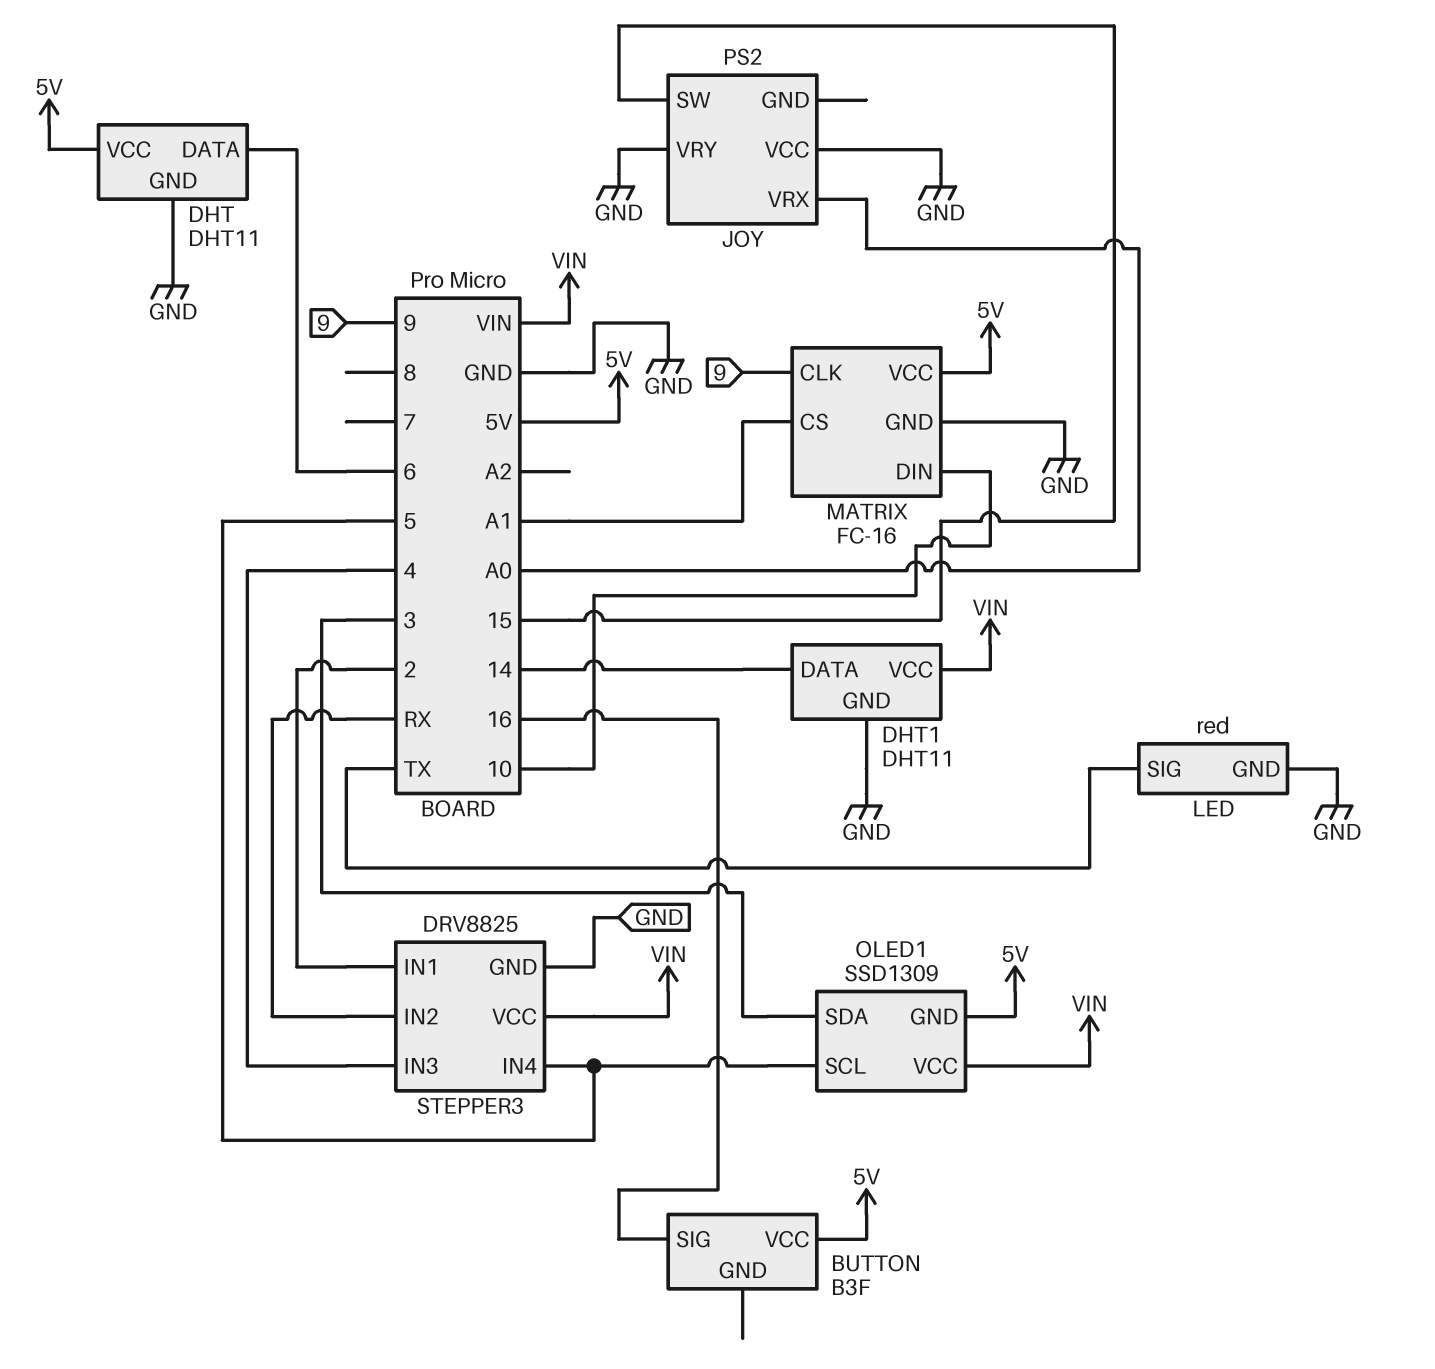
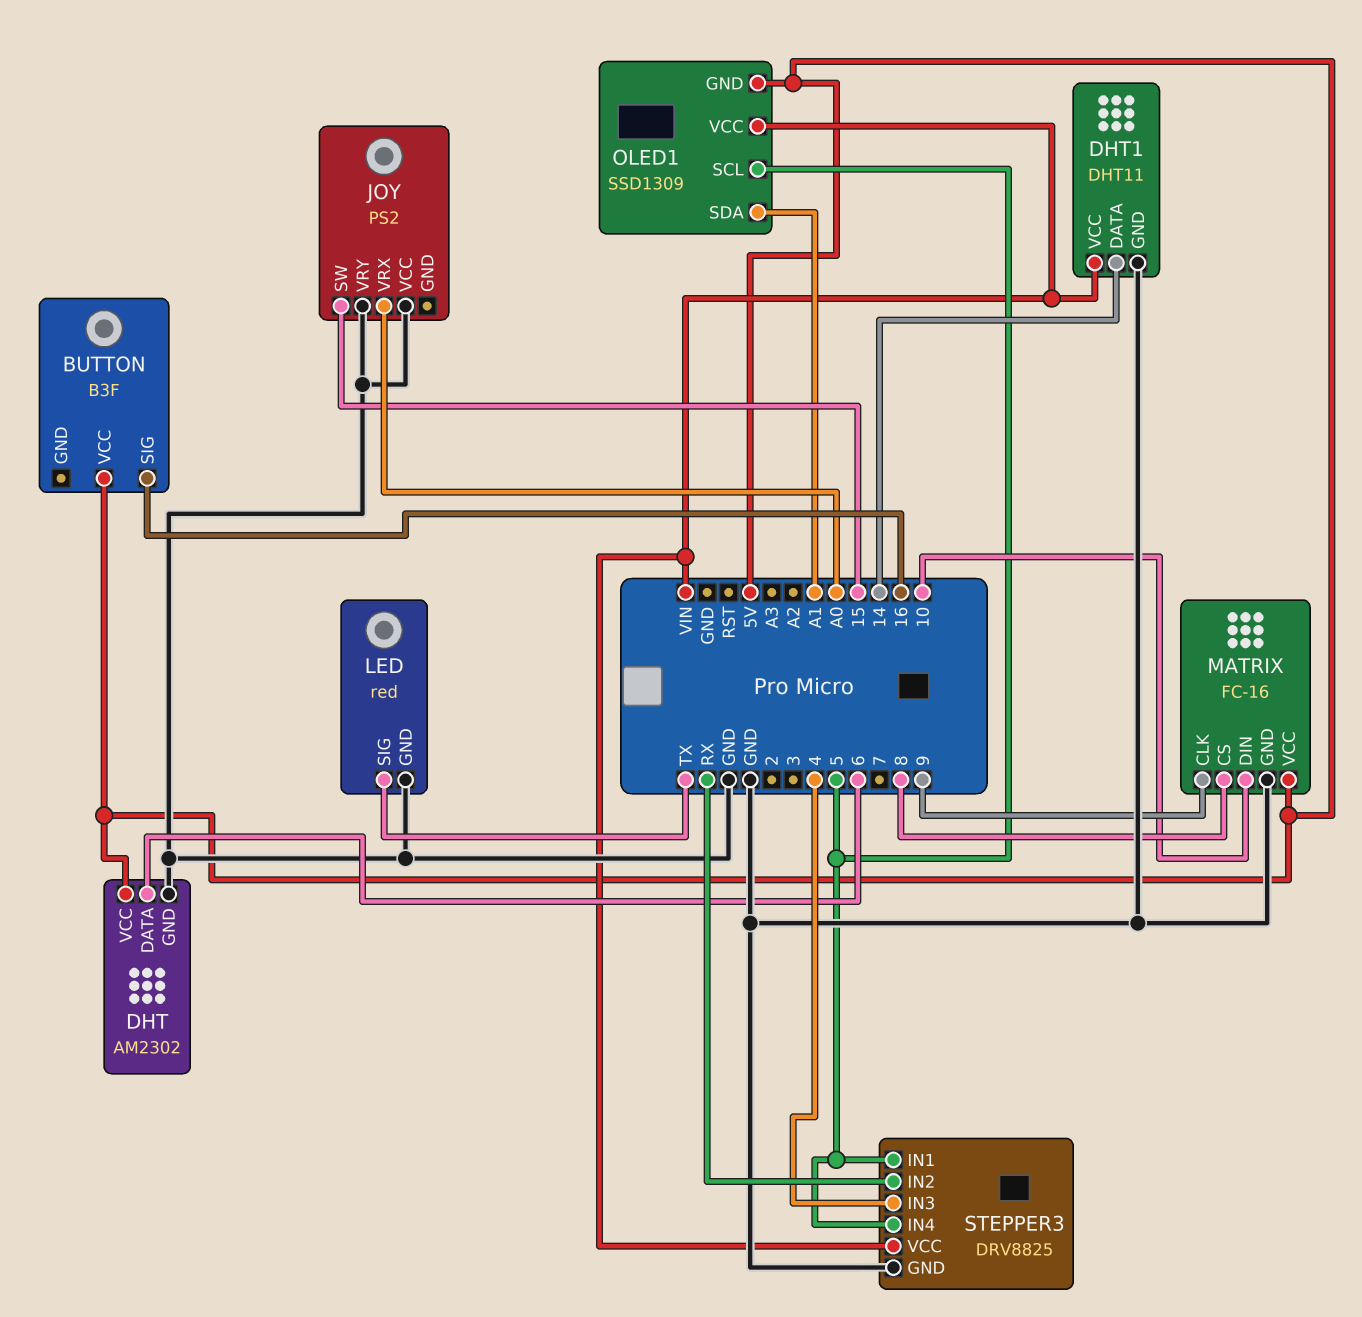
DHT: DHT11 -> AM2302
MATRIX pin CS: A1 -> 8
OLED1 pin SDA: 3 -> A1
STEPPER3 pin IN1: 2 -> 5

